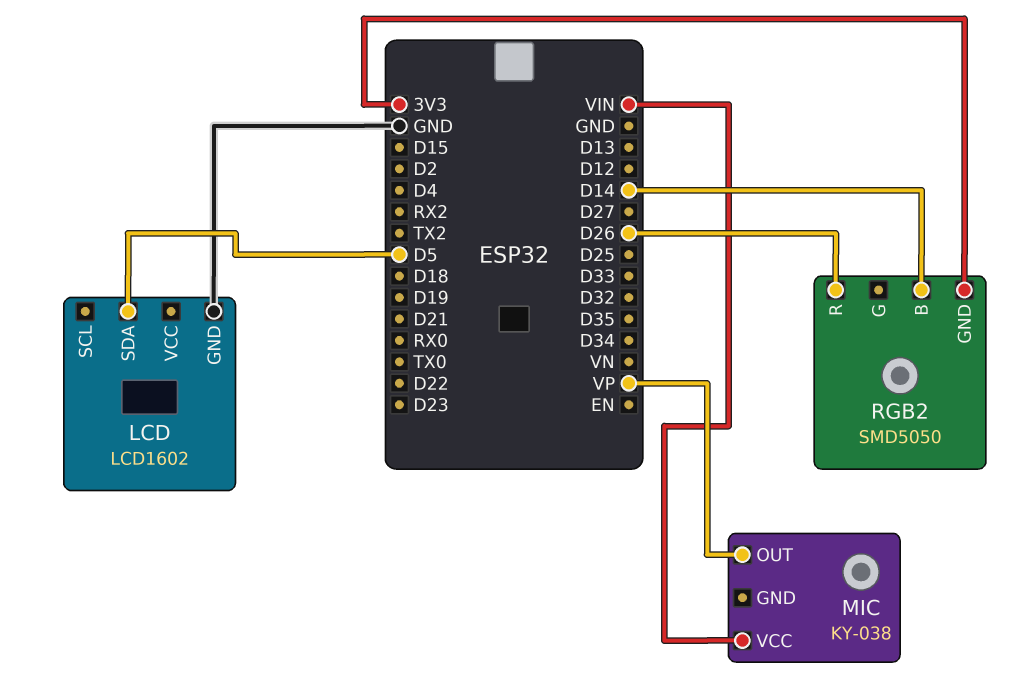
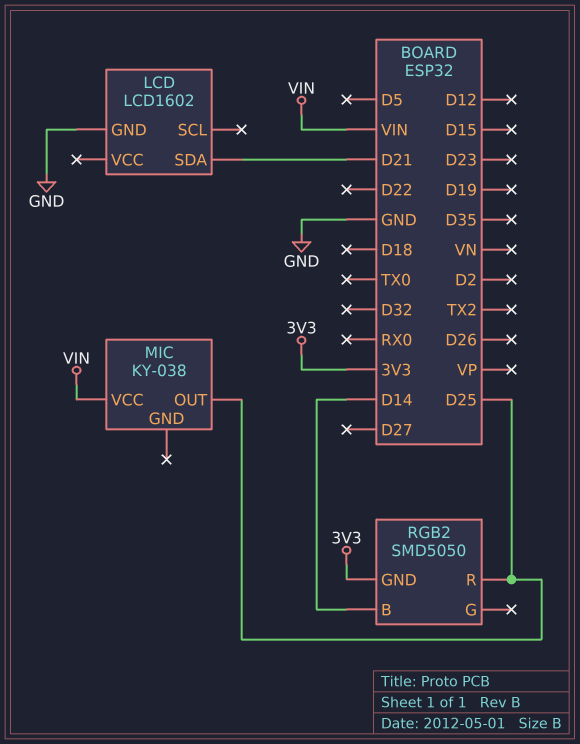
LCD pin SDA: D5 -> D21
MIC pin OUT: VP -> D25
RGB2 pin R: D26 -> D25

